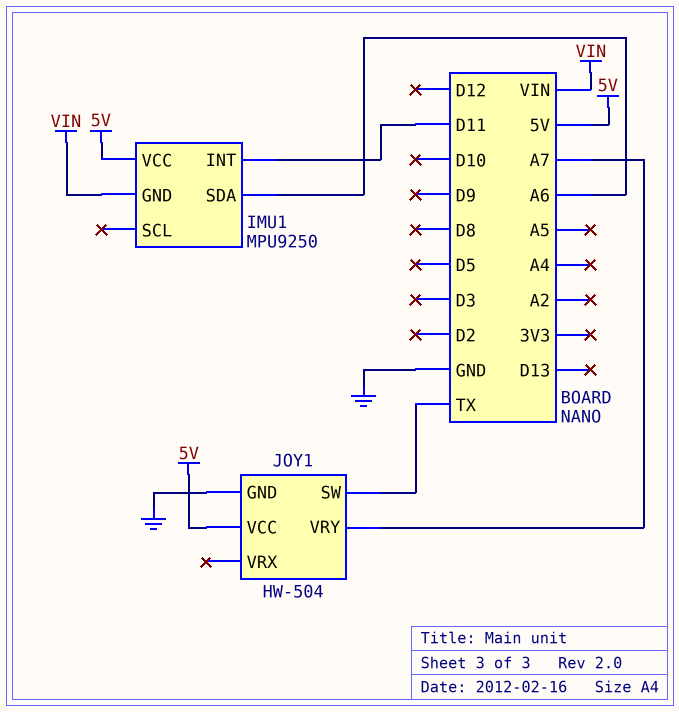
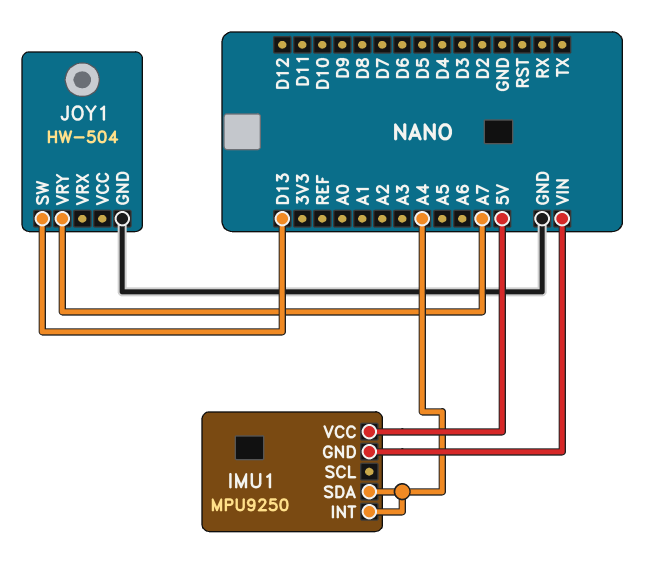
IMU1 pin INT: D11 -> A4
IMU1 pin SDA: A6 -> A4
JOY1 pin SW: TX -> D13
JOY1 pin VCC: 5V -> none

